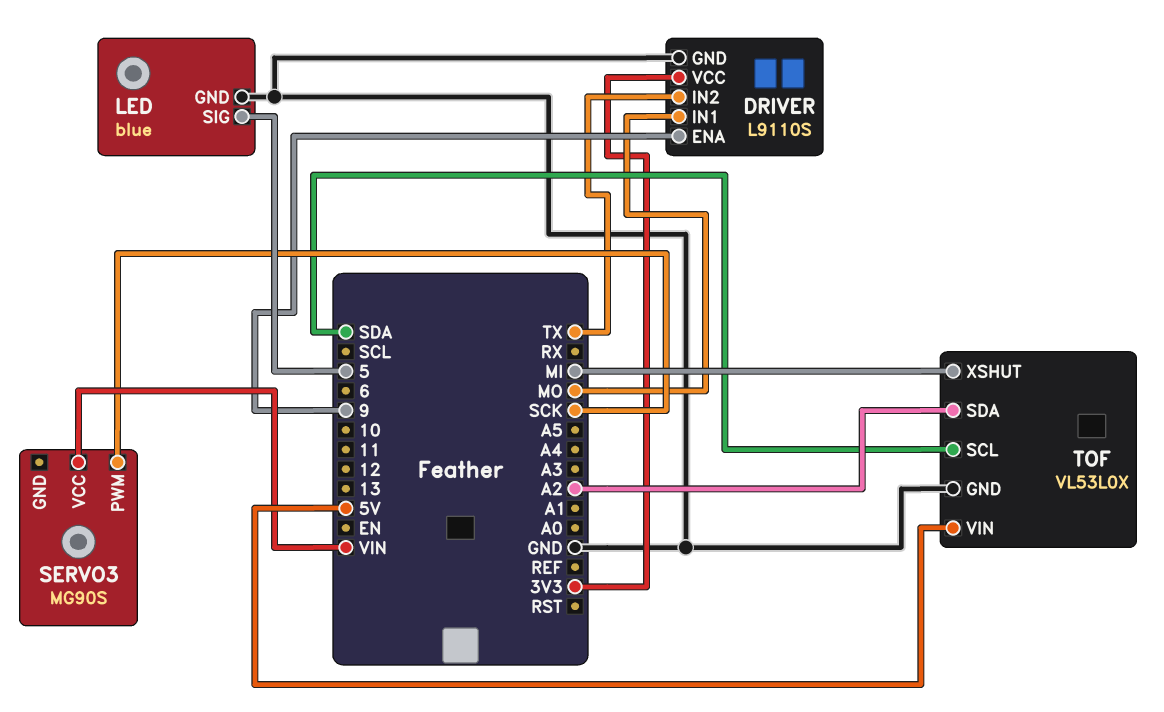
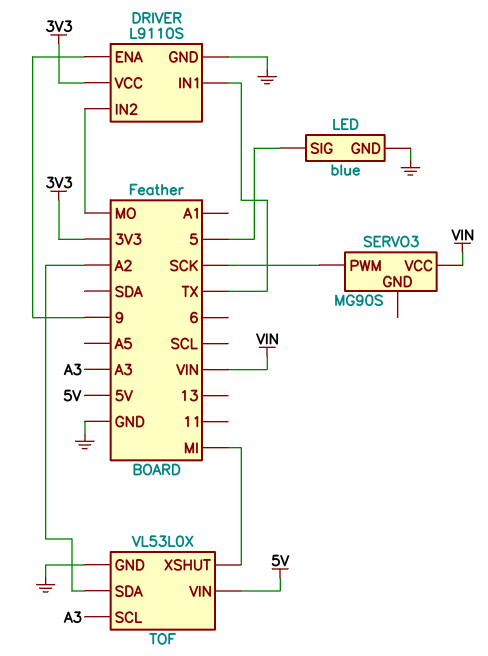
DRIVER pin IN1: MO -> TX
DRIVER pin IN2: TX -> MO
TOF pin SCL: SDA -> A3

